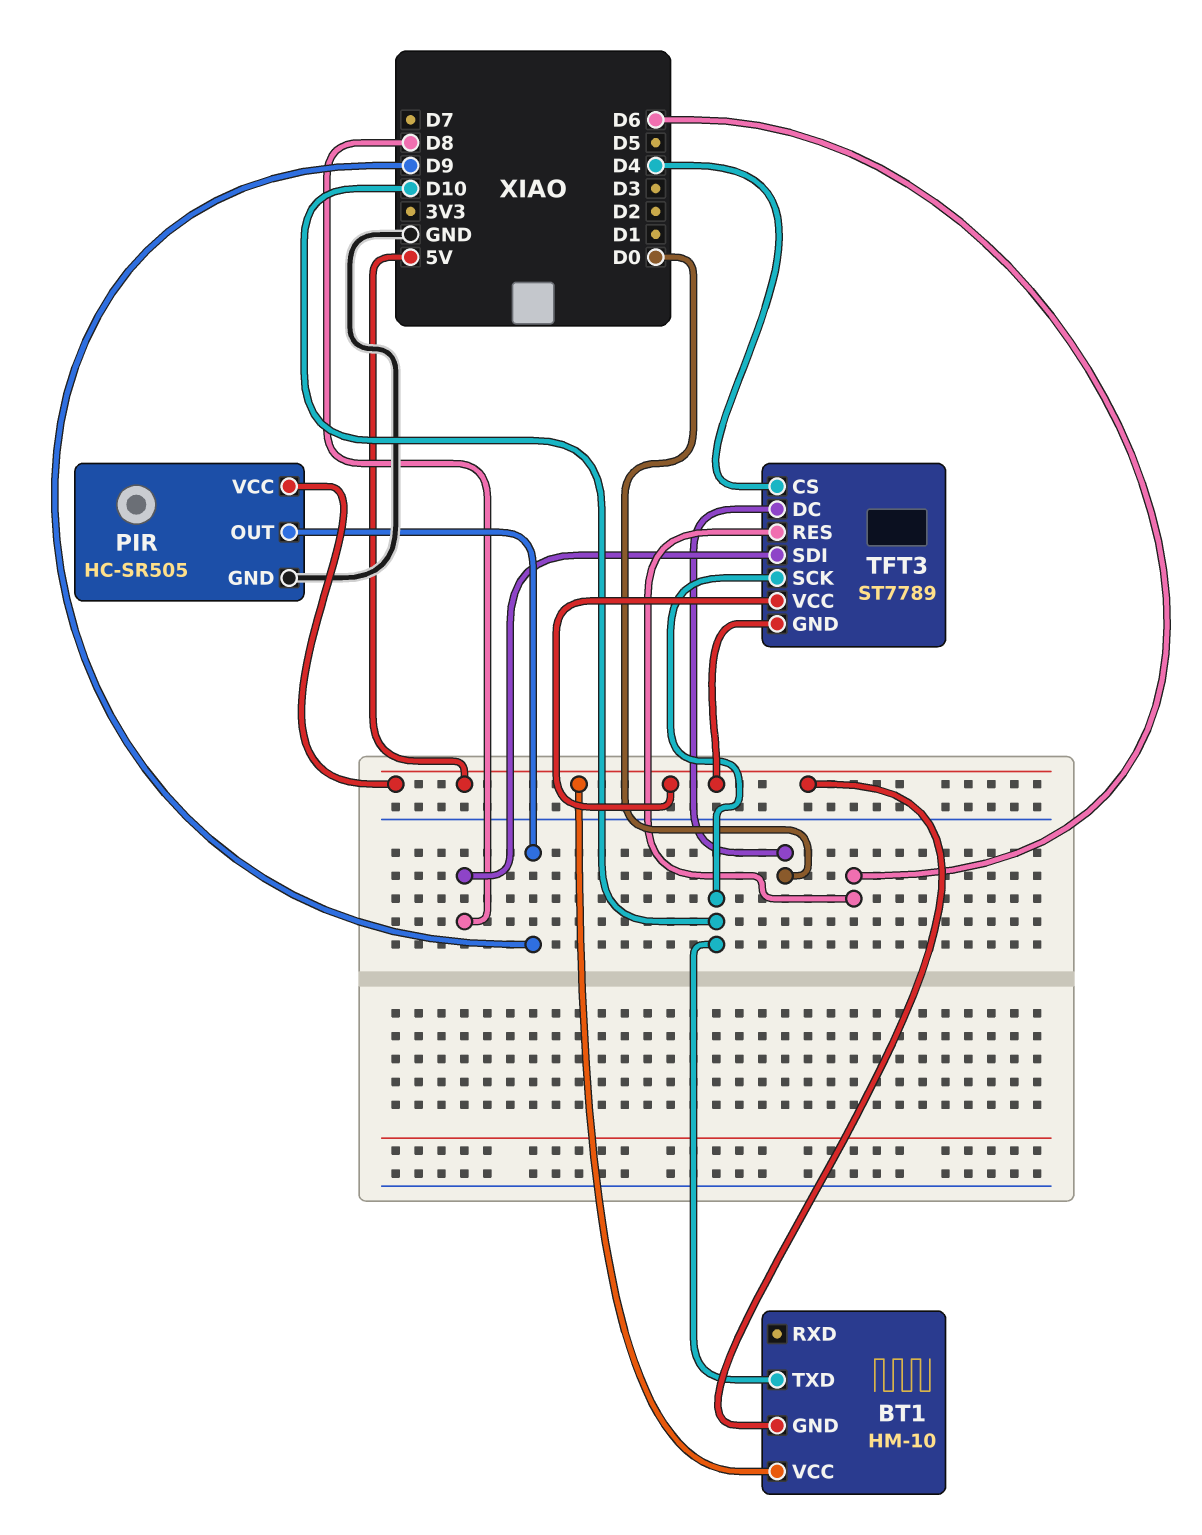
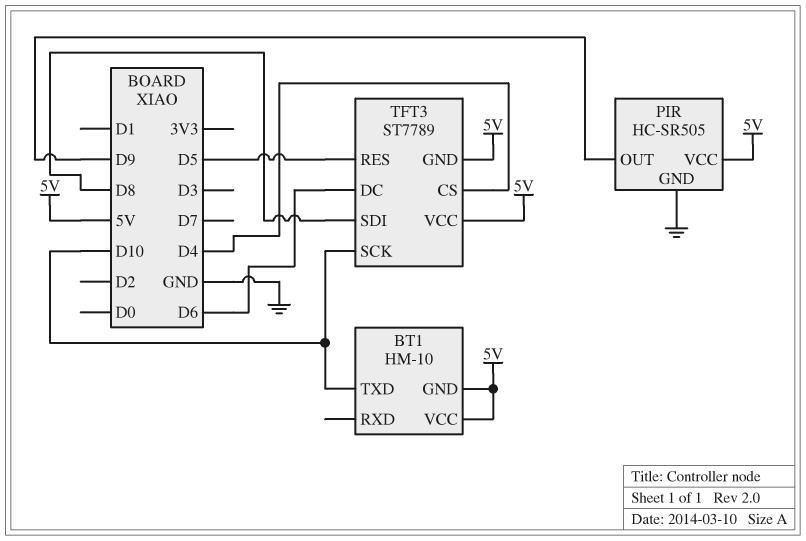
TFT3 pin DC: D0 -> D6
TFT3 pin RES: D6 -> D5

